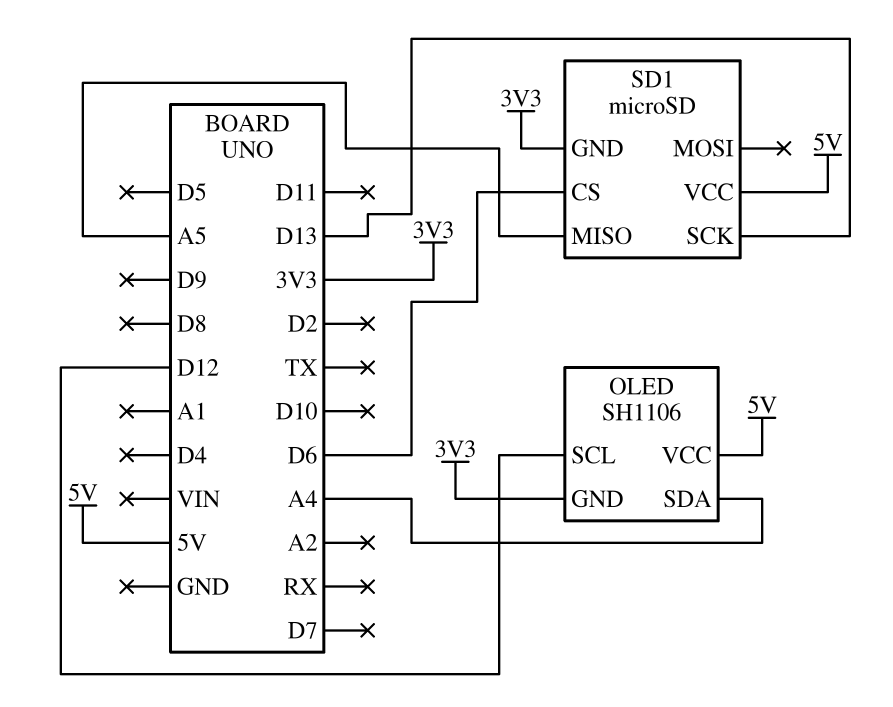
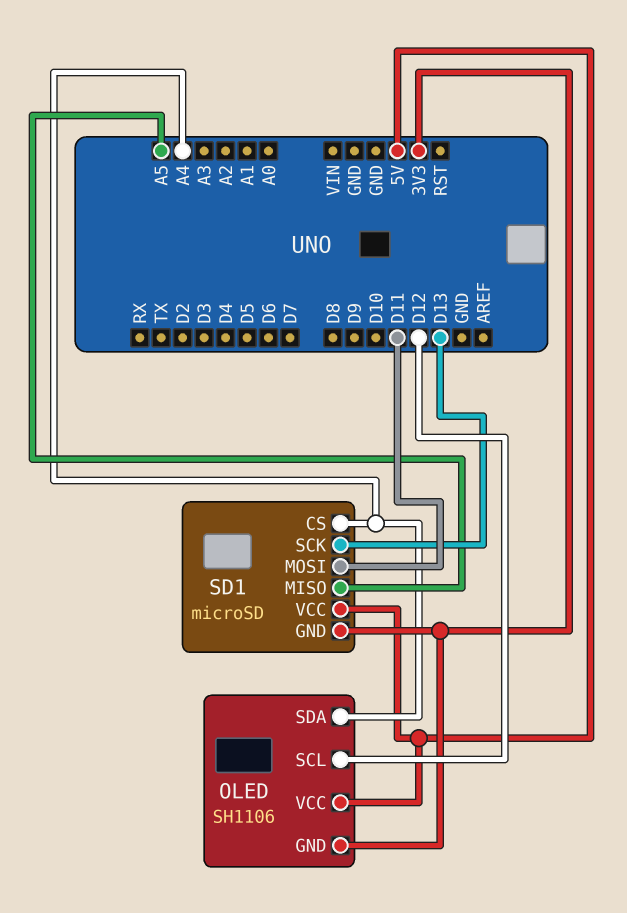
SD1 pin CS: D6 -> A4
SD1 pin MOSI: none -> D11

